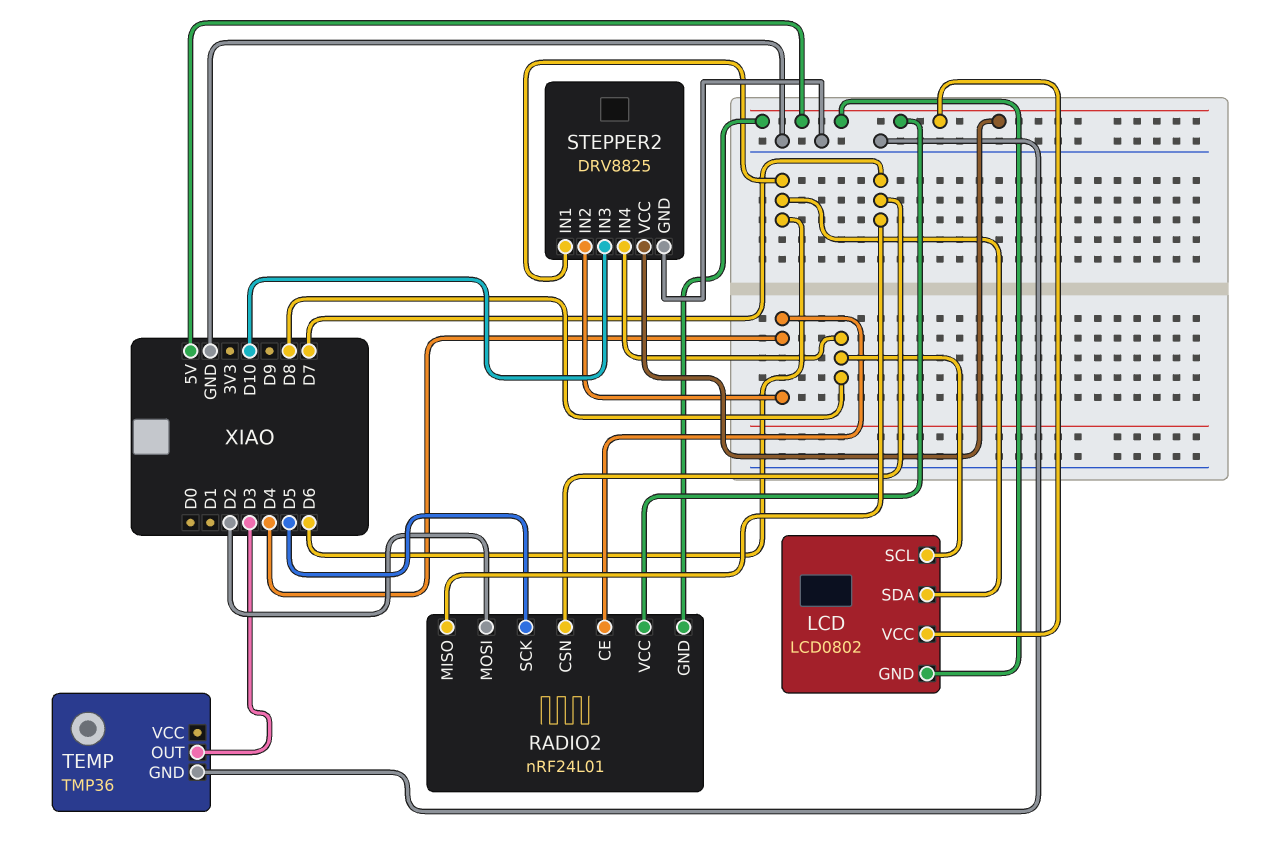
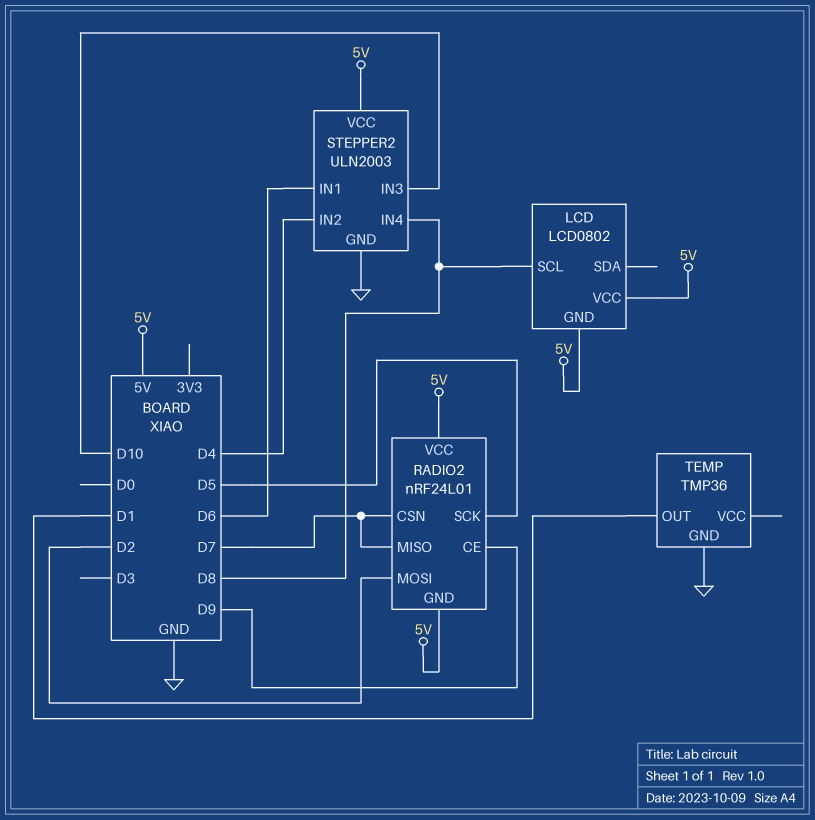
LCD pin SDA: D6 -> none
RADIO2 pin CE: D4 -> D9
STEPPER2: DRV8825 -> ULN2003
TEMP pin OUT: D3 -> D1

